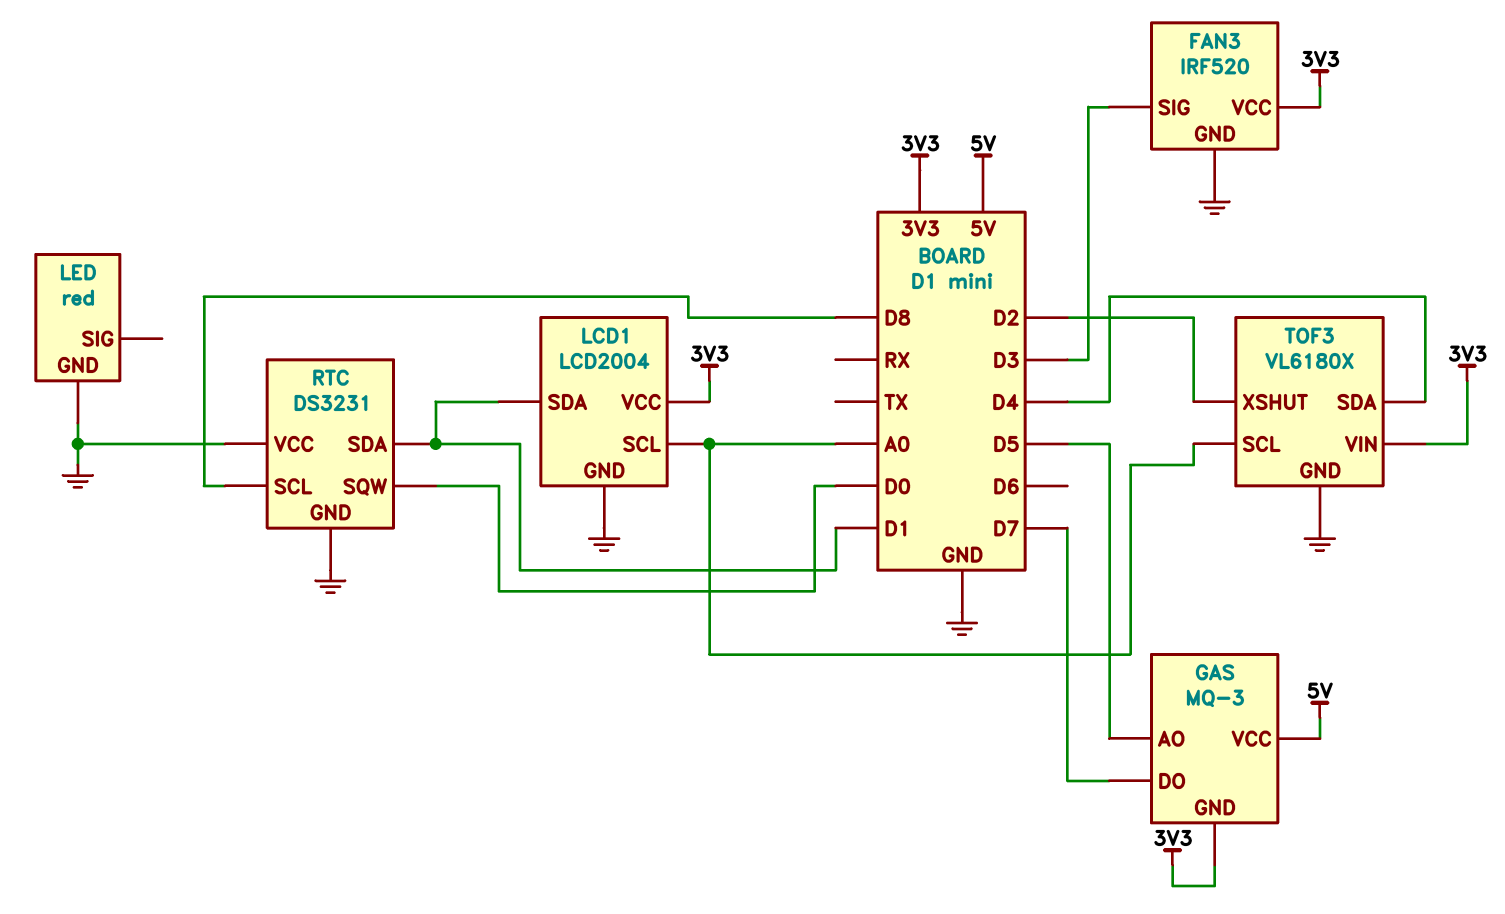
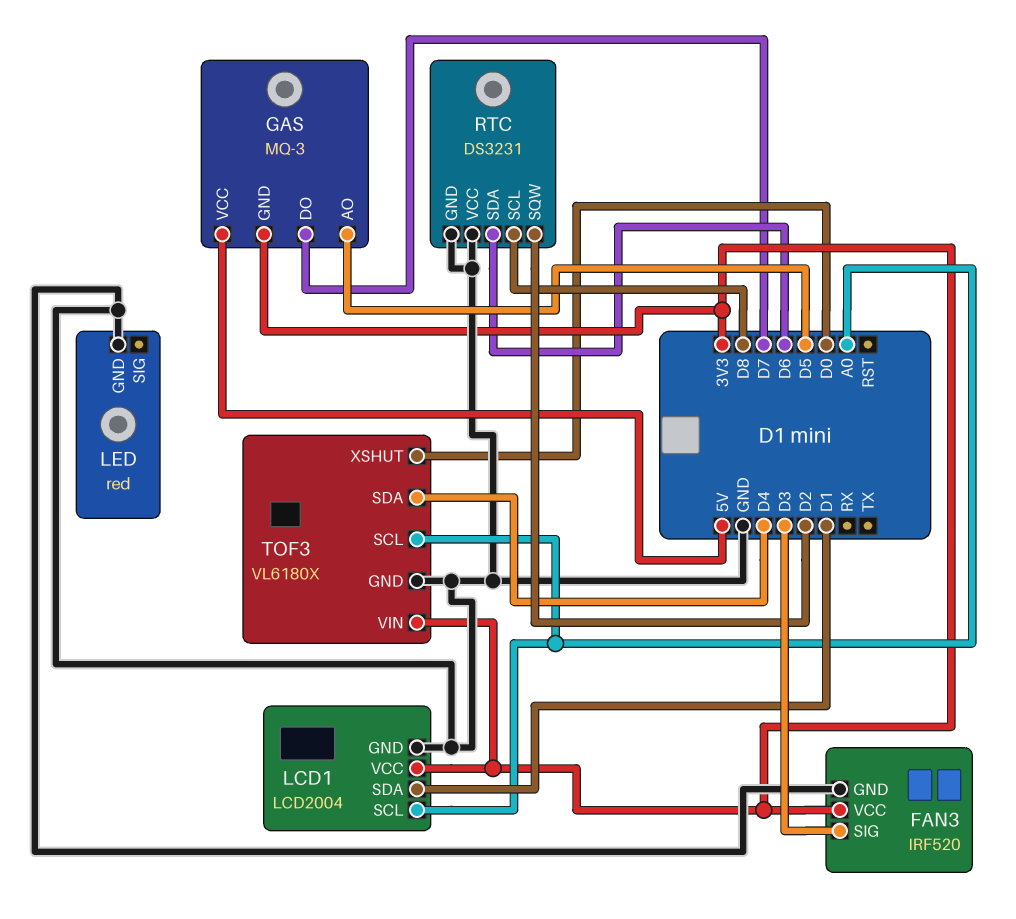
RTC pin SDA: D1 -> D6
RTC pin SQW: D0 -> D2
TOF3 pin XSHUT: D2 -> D0

